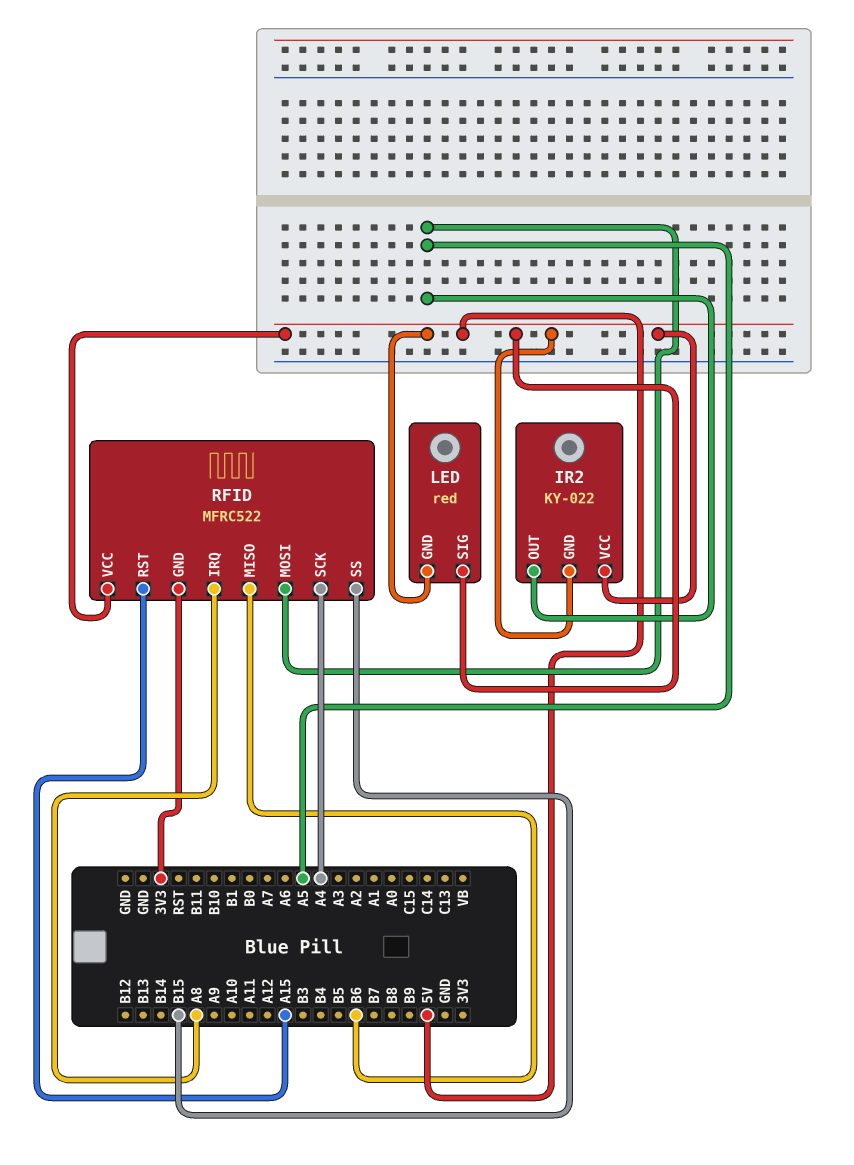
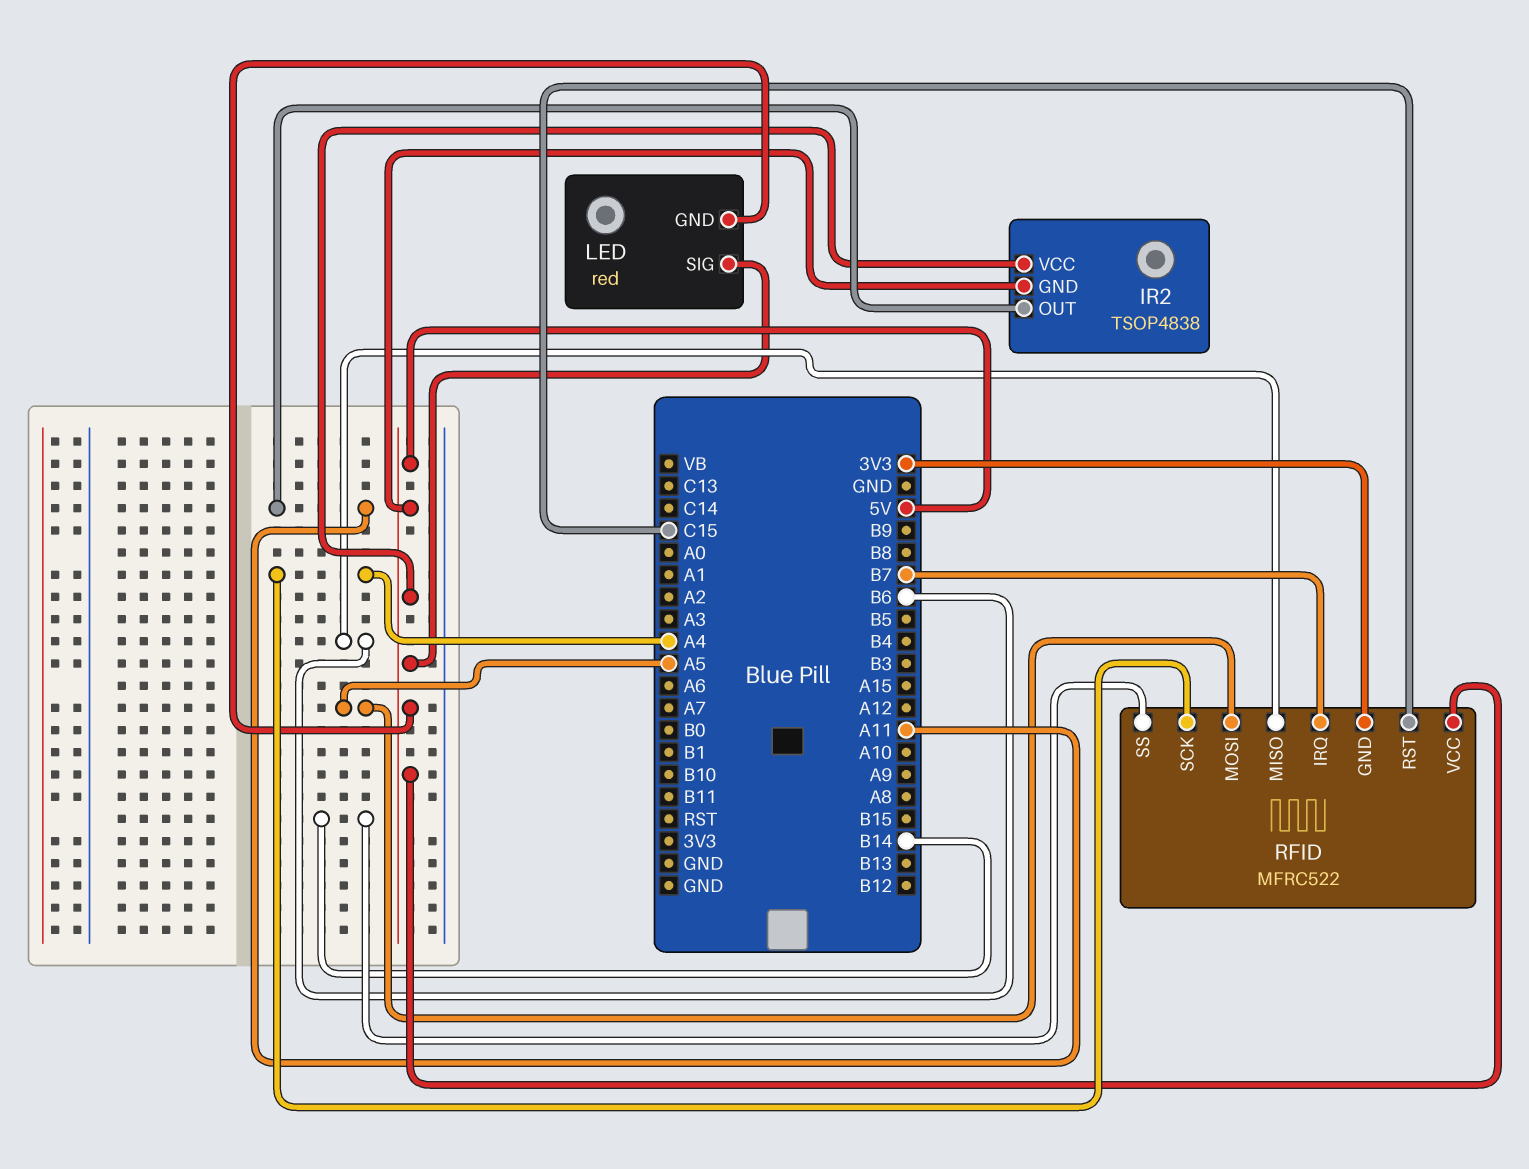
IR2: KY-022 -> TSOP4838
IR2 pin OUT: A5 -> A11
RFID pin IRQ: A8 -> B7
RFID pin RST: A15 -> C15
RFID pin SS: B15 -> B14

